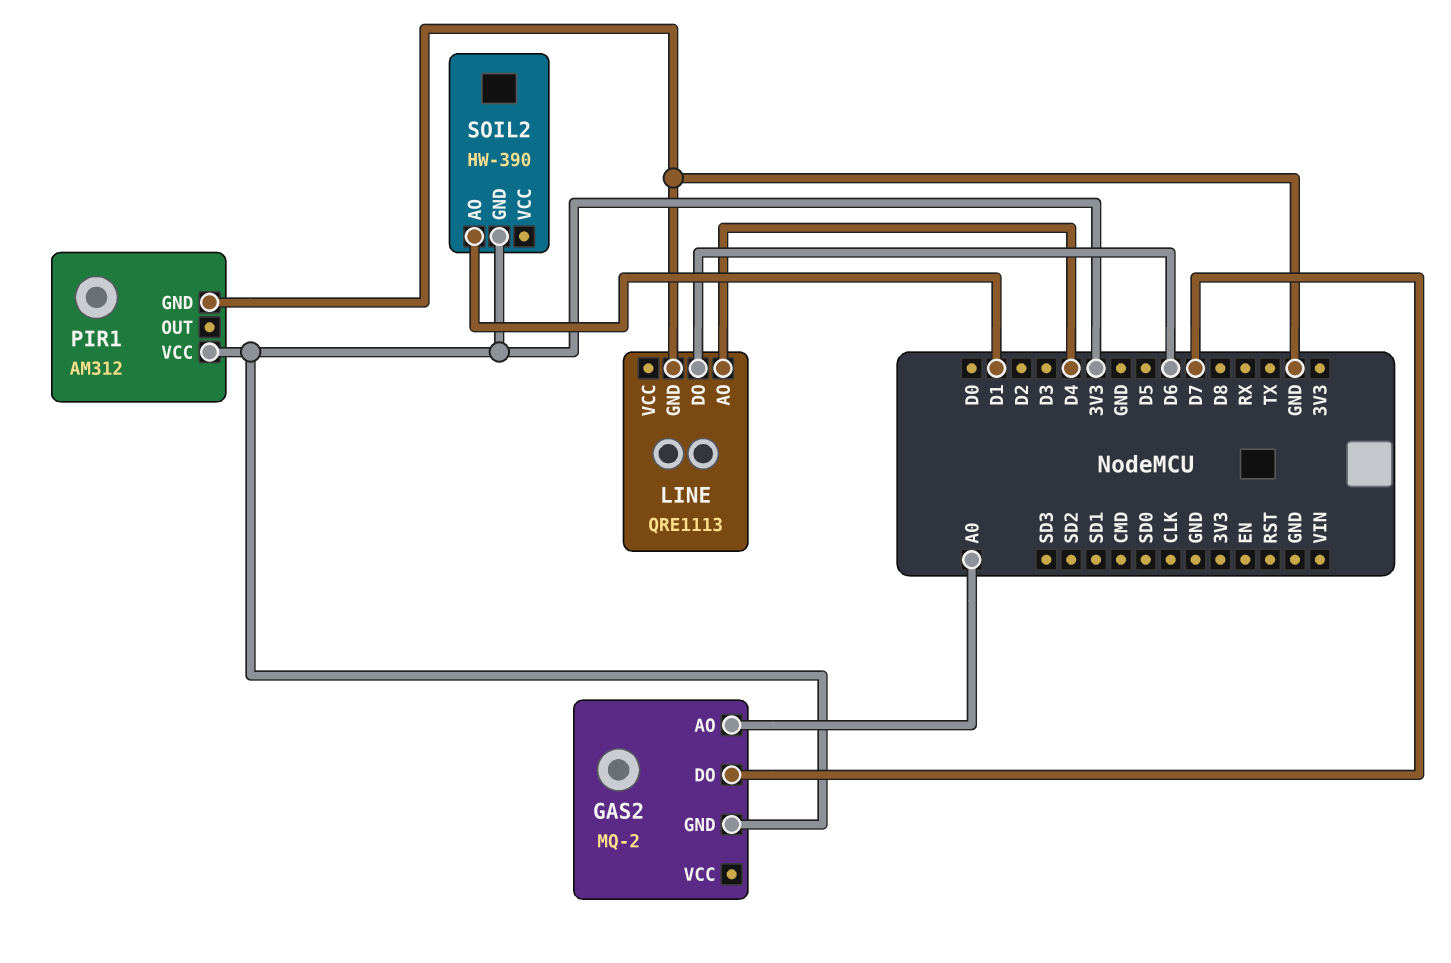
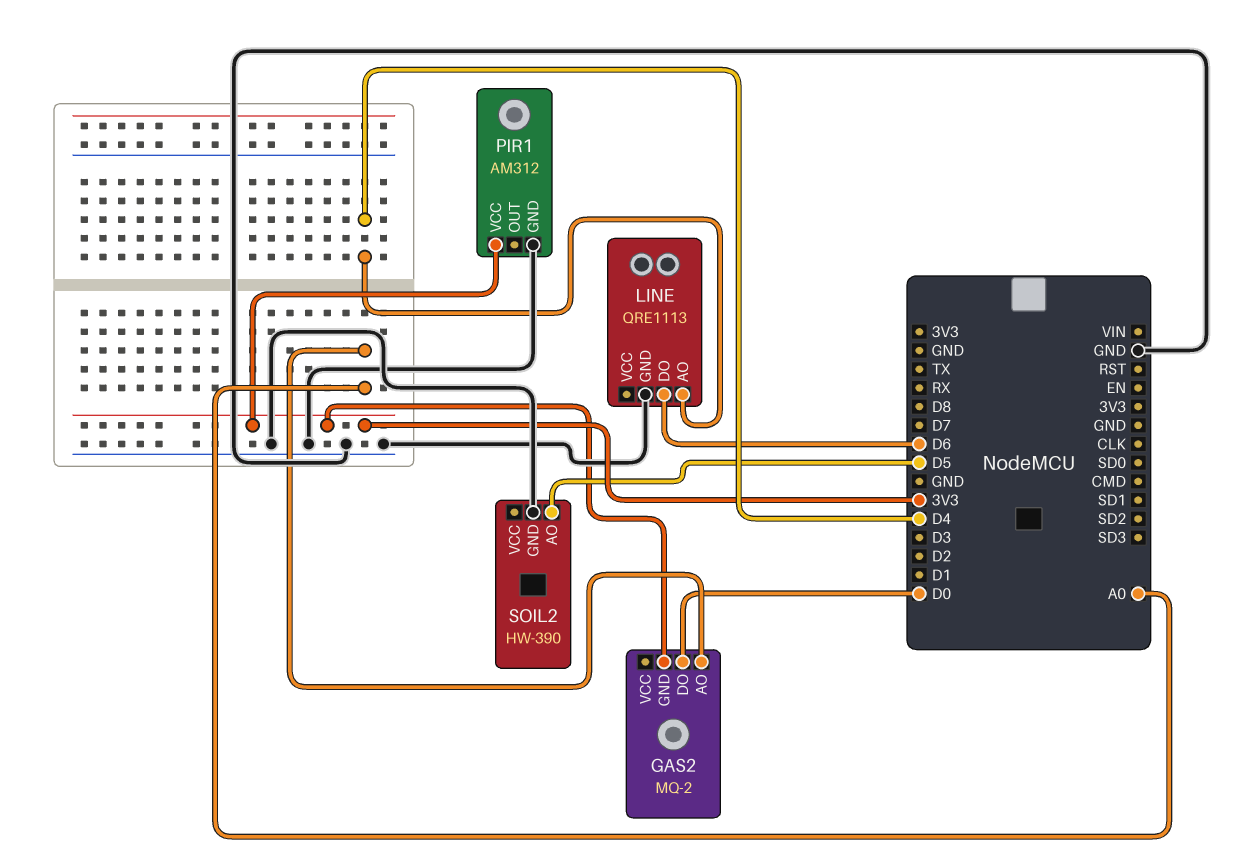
GAS2 pin DO: D7 -> D0
SOIL2 pin AO: D1 -> D5
SOIL2 pin GND: 3V3 -> GND

